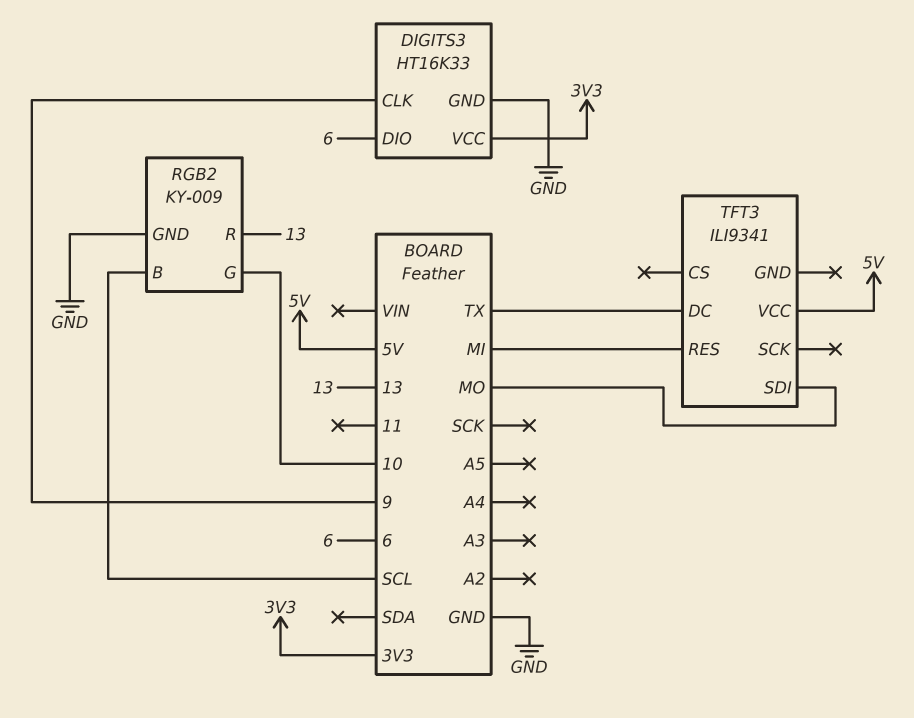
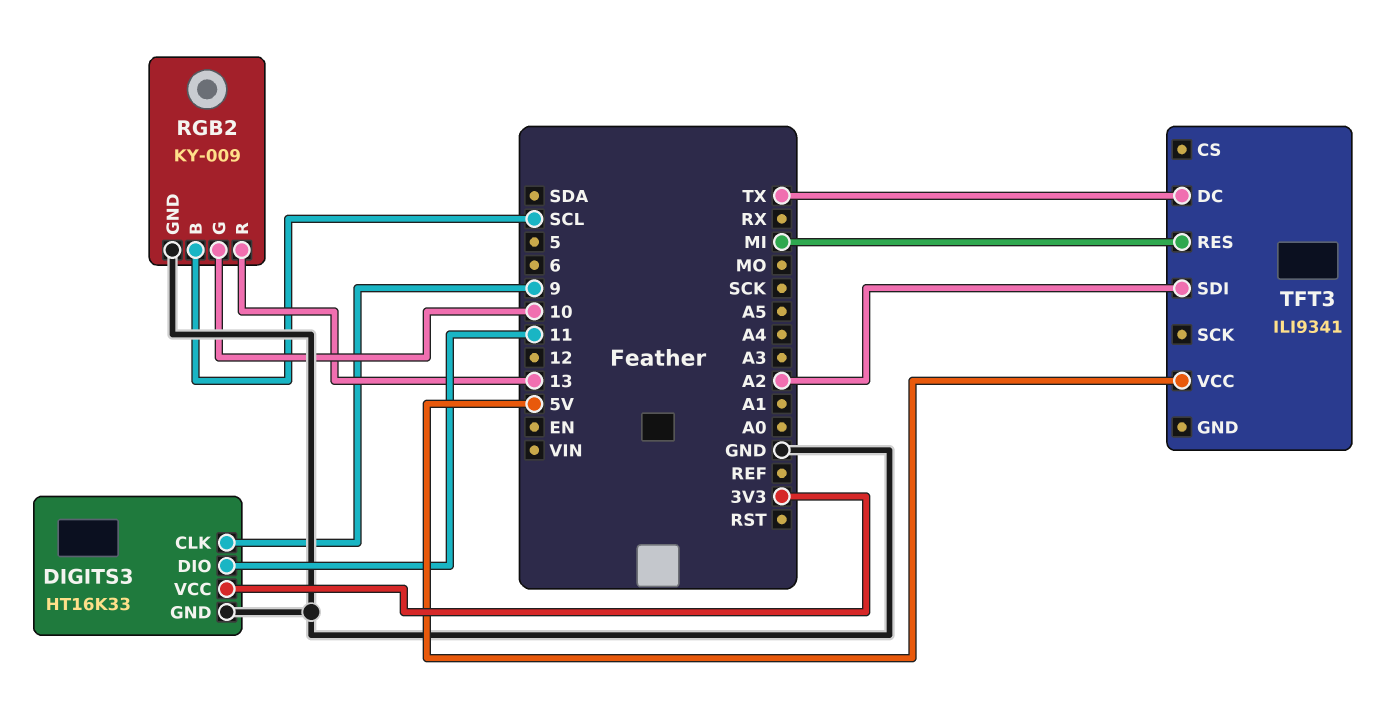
DIGITS3 pin DIO: 6 -> 11
TFT3 pin SDI: MO -> A2

